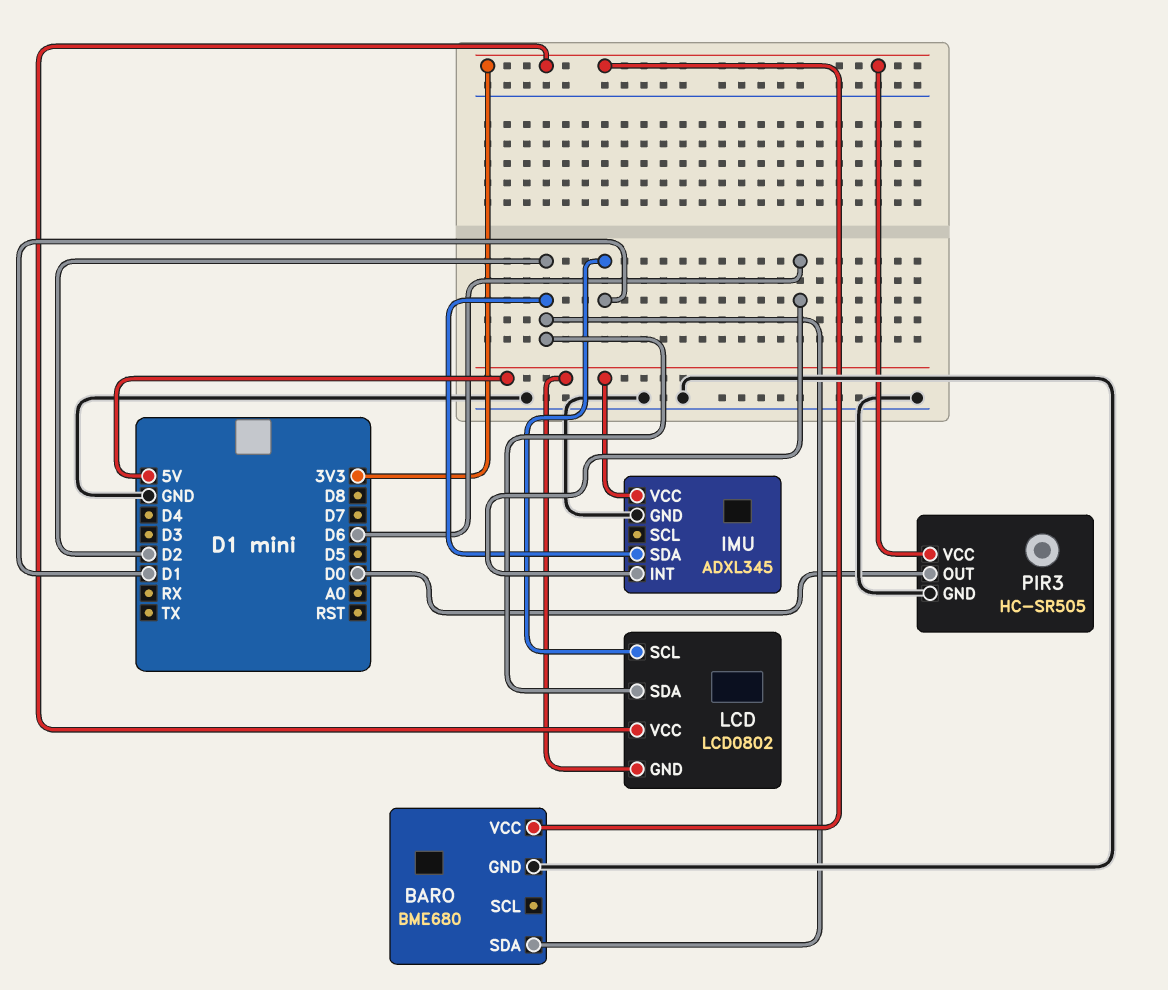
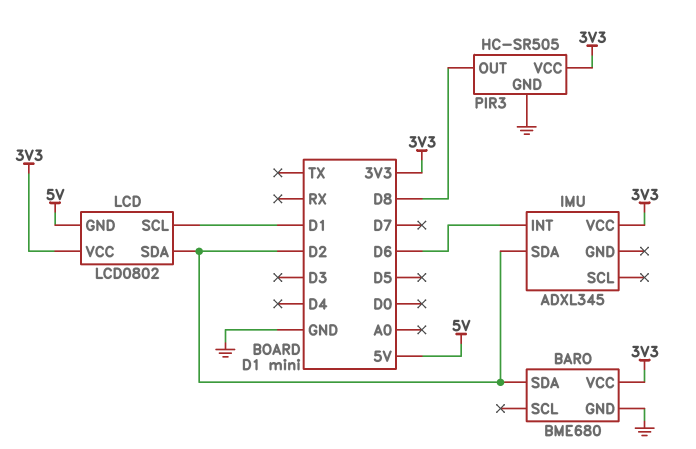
IMU pin GND: GND -> none
IMU pin VCC: 5V -> 3V3
PIR3 pin OUT: D0 -> D8

